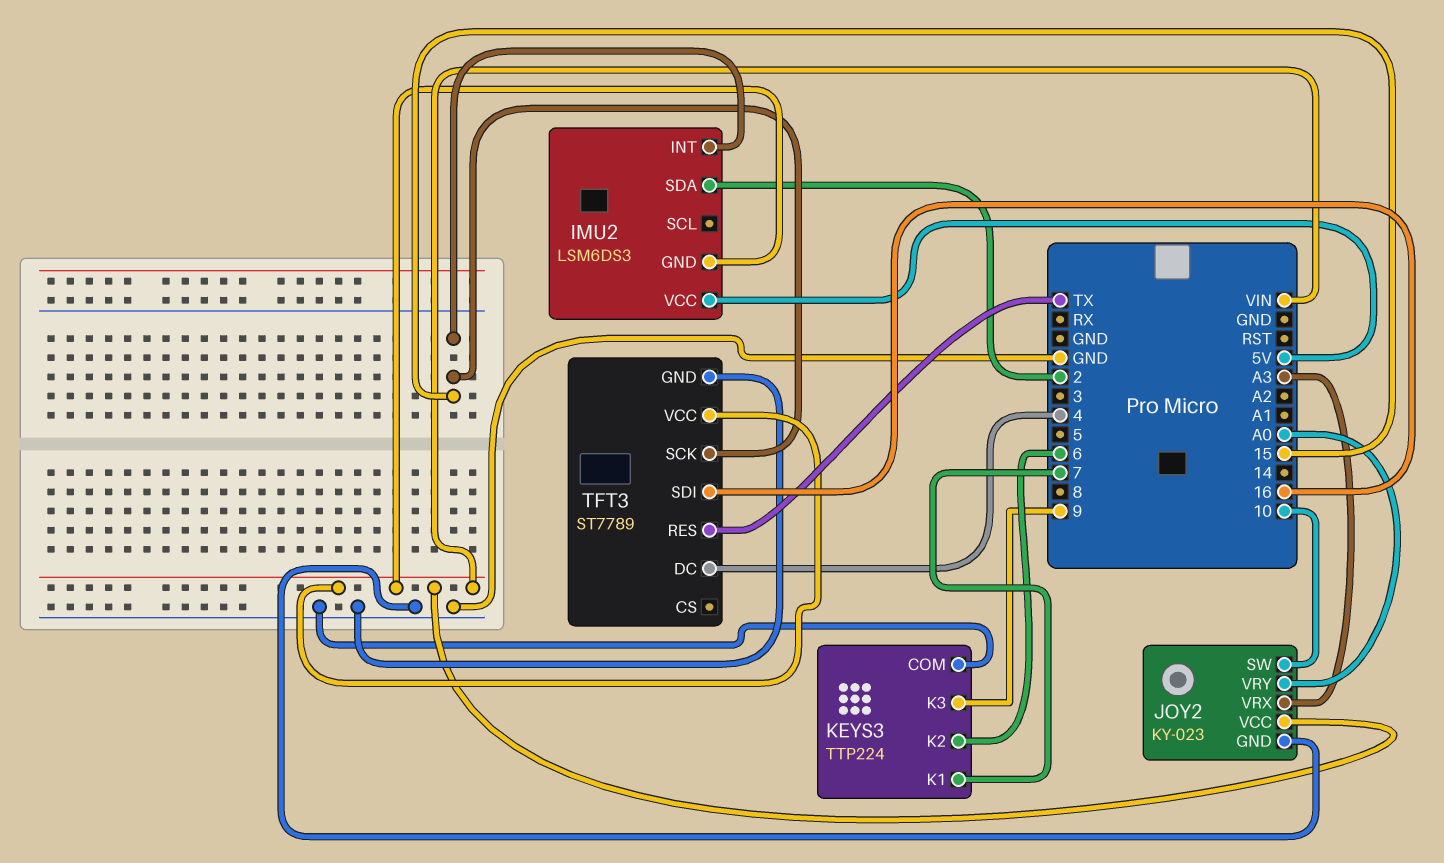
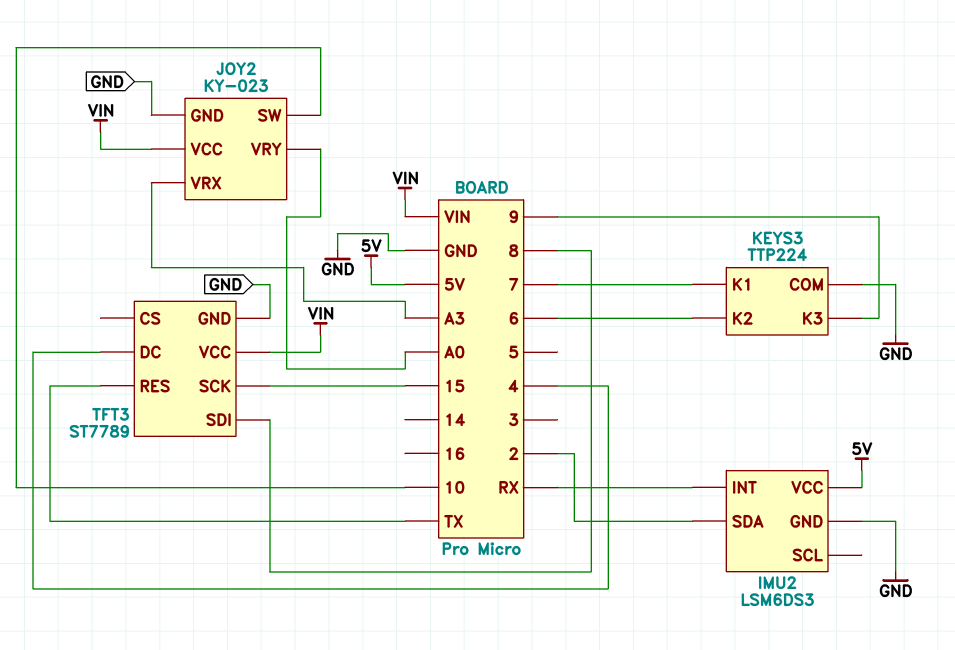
IMU2 pin GND: VIN -> GND
IMU2 pin INT: 15 -> RX
TFT3 pin SDI: 16 -> 8

